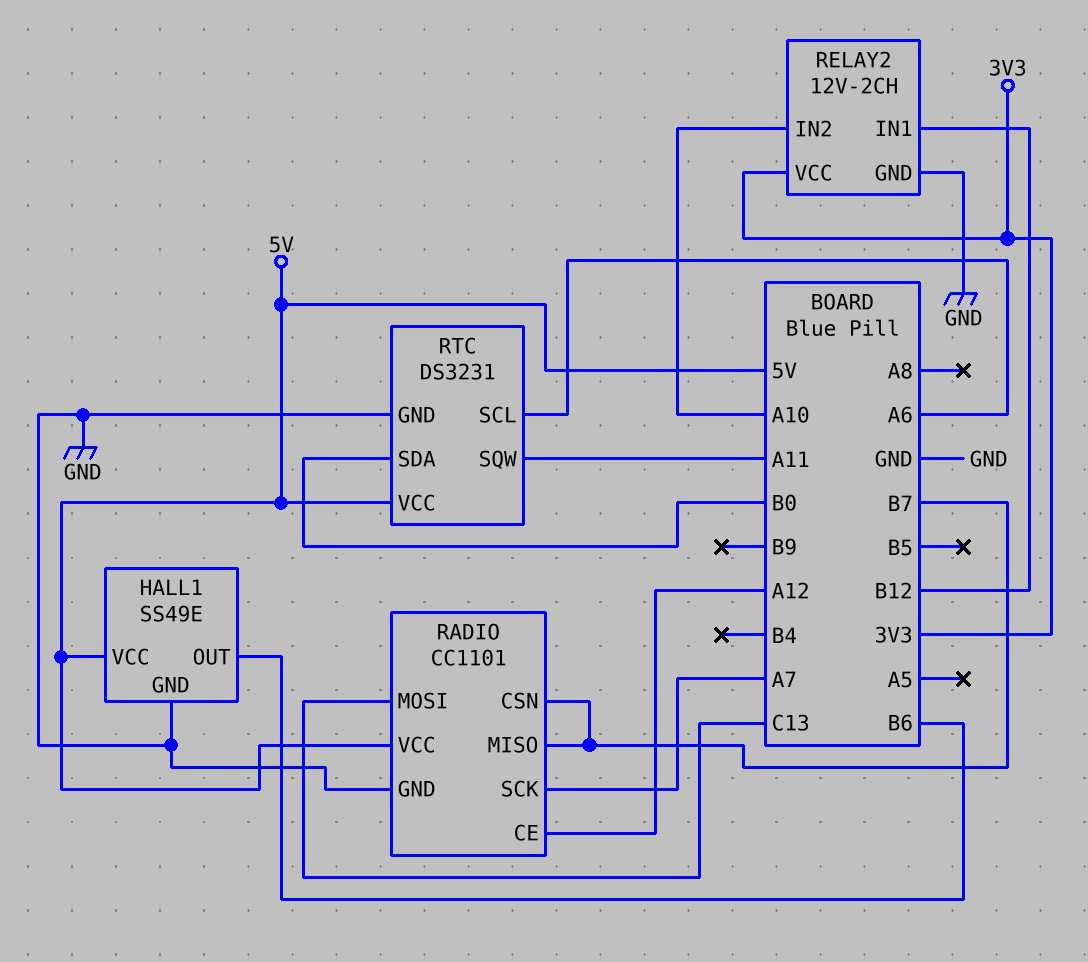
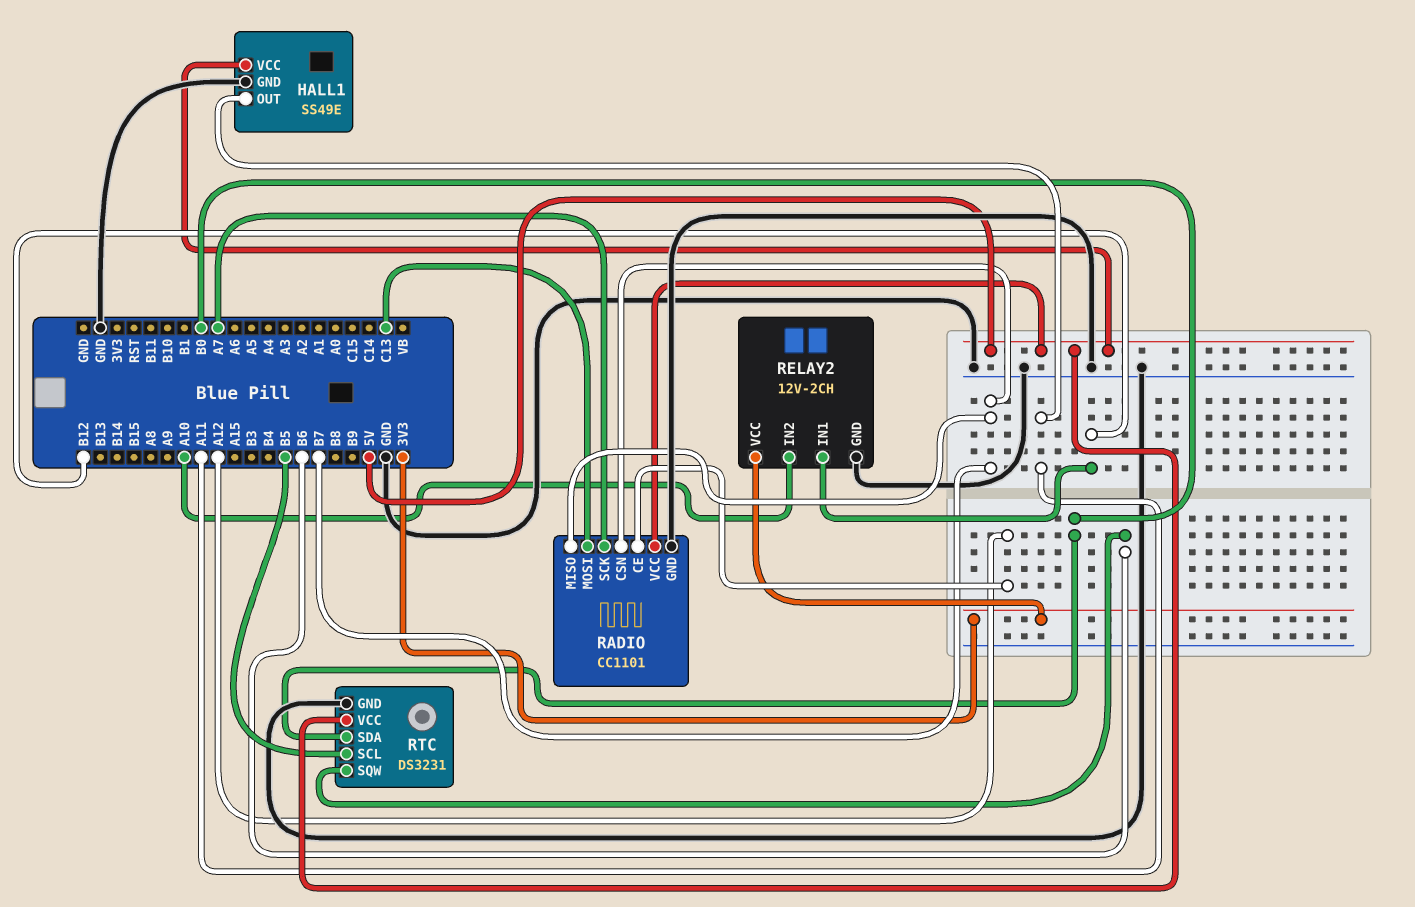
HALL1 pin OUT: B6 -> A11
RTC pin SCL: A6 -> B5
RTC pin SQW: A11 -> B6

